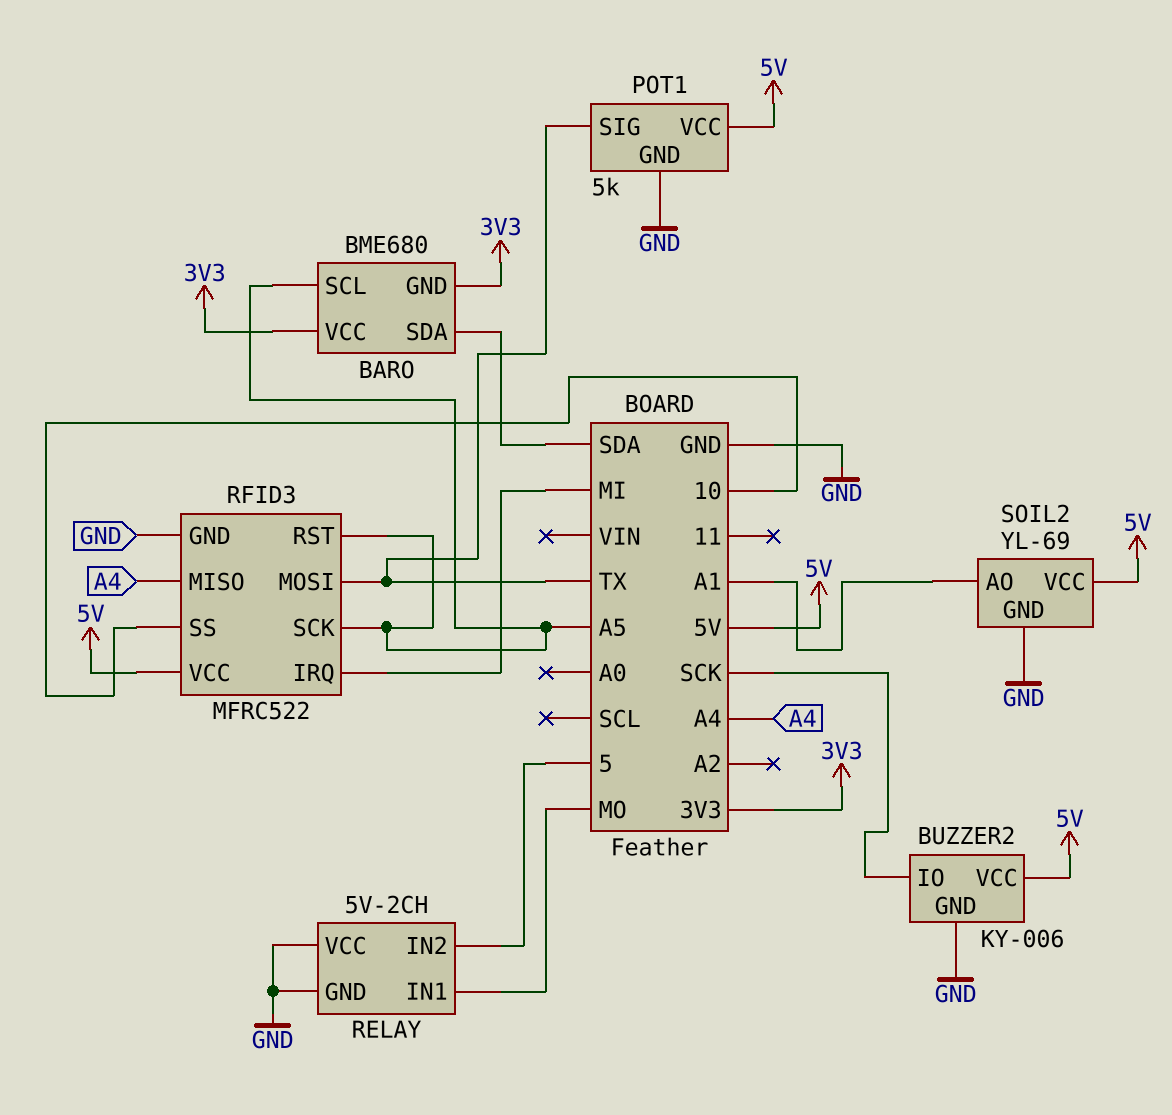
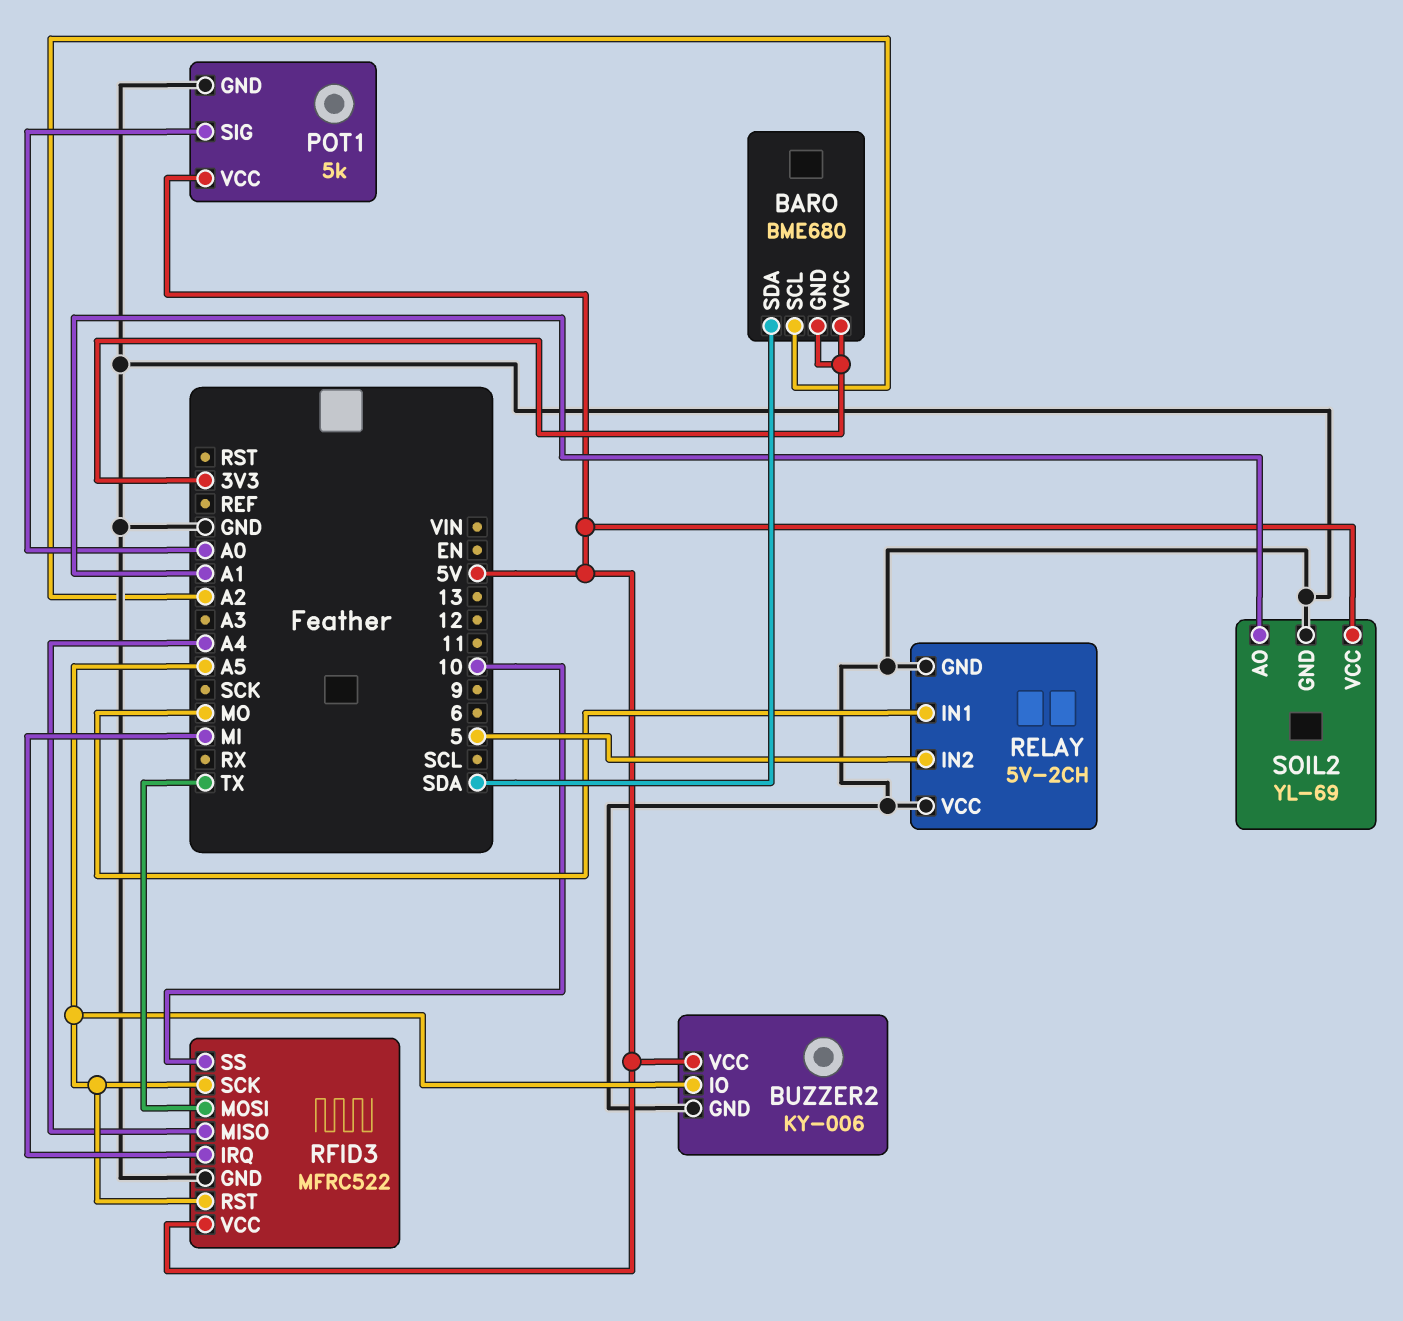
BARO pin SCL: A5 -> A2
BUZZER2 pin IO: SCK -> A5
POT1 pin SIG: TX -> A0

